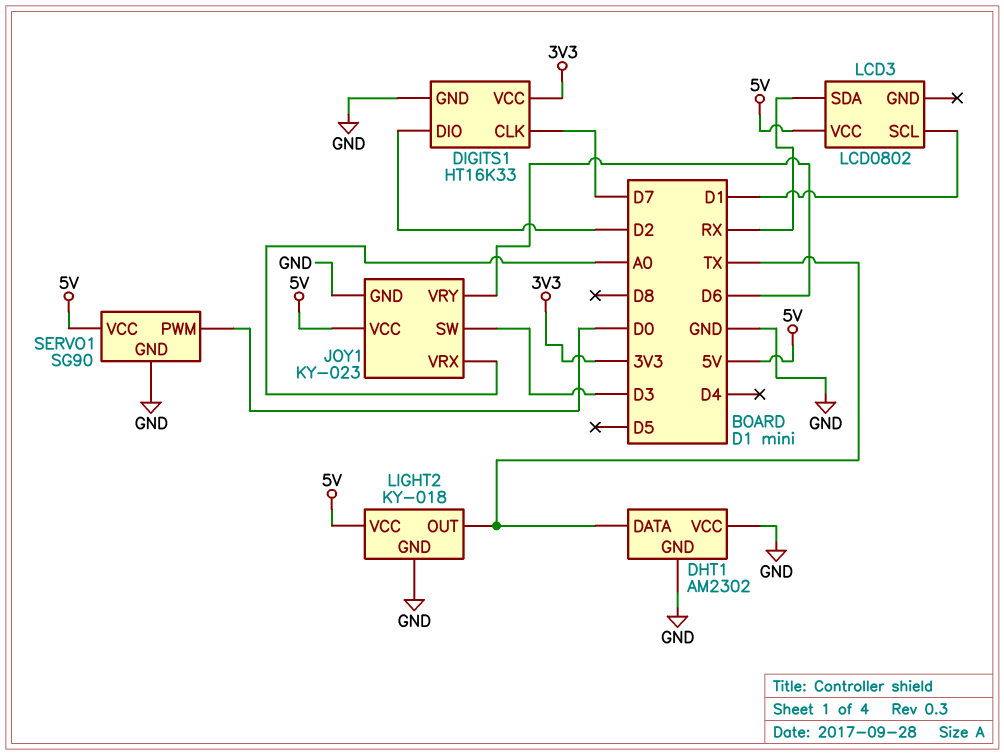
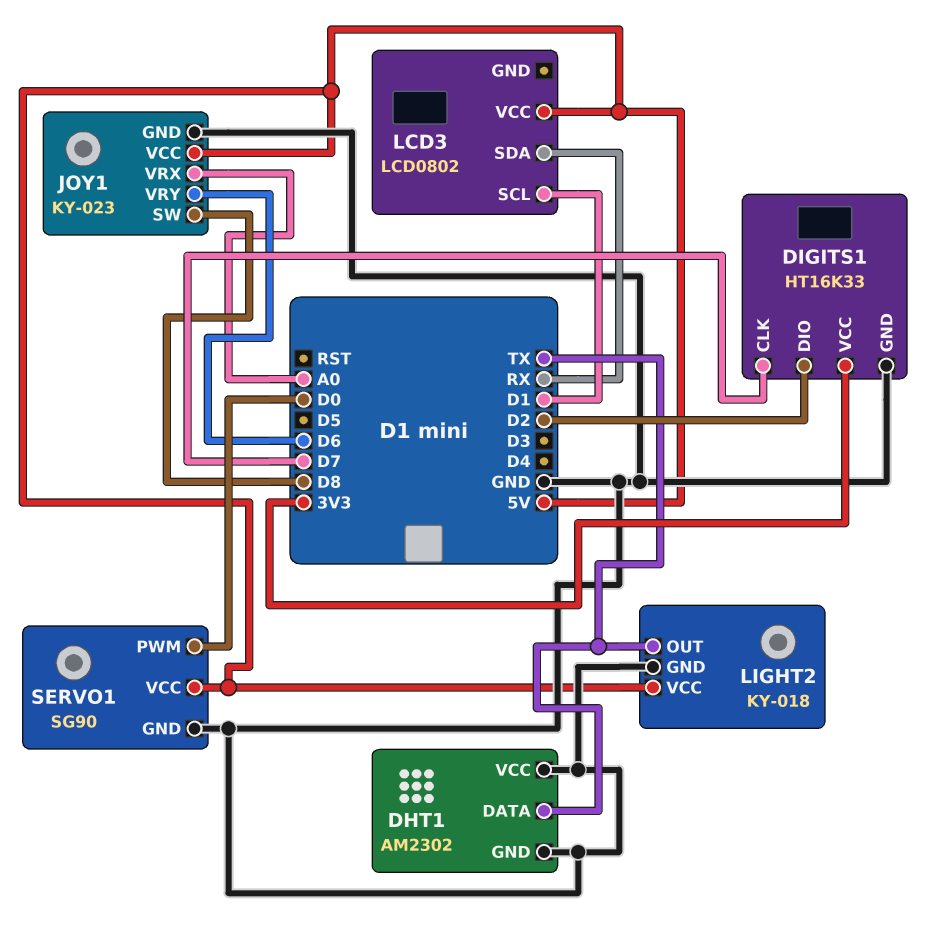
JOY1 pin SW: D3 -> D8

